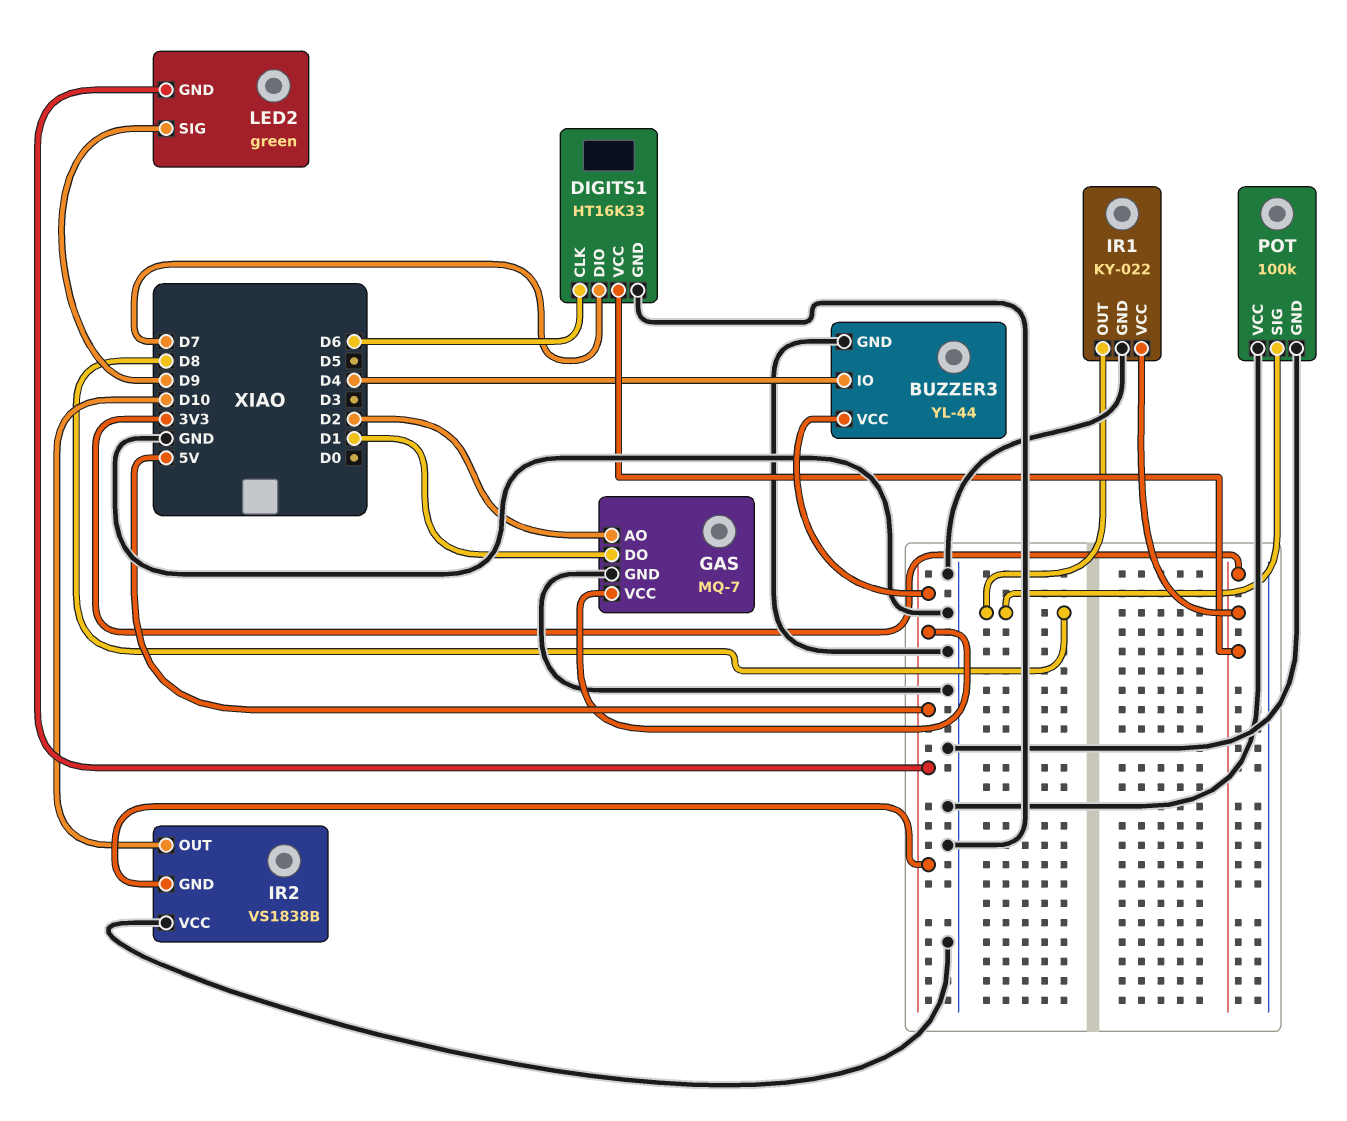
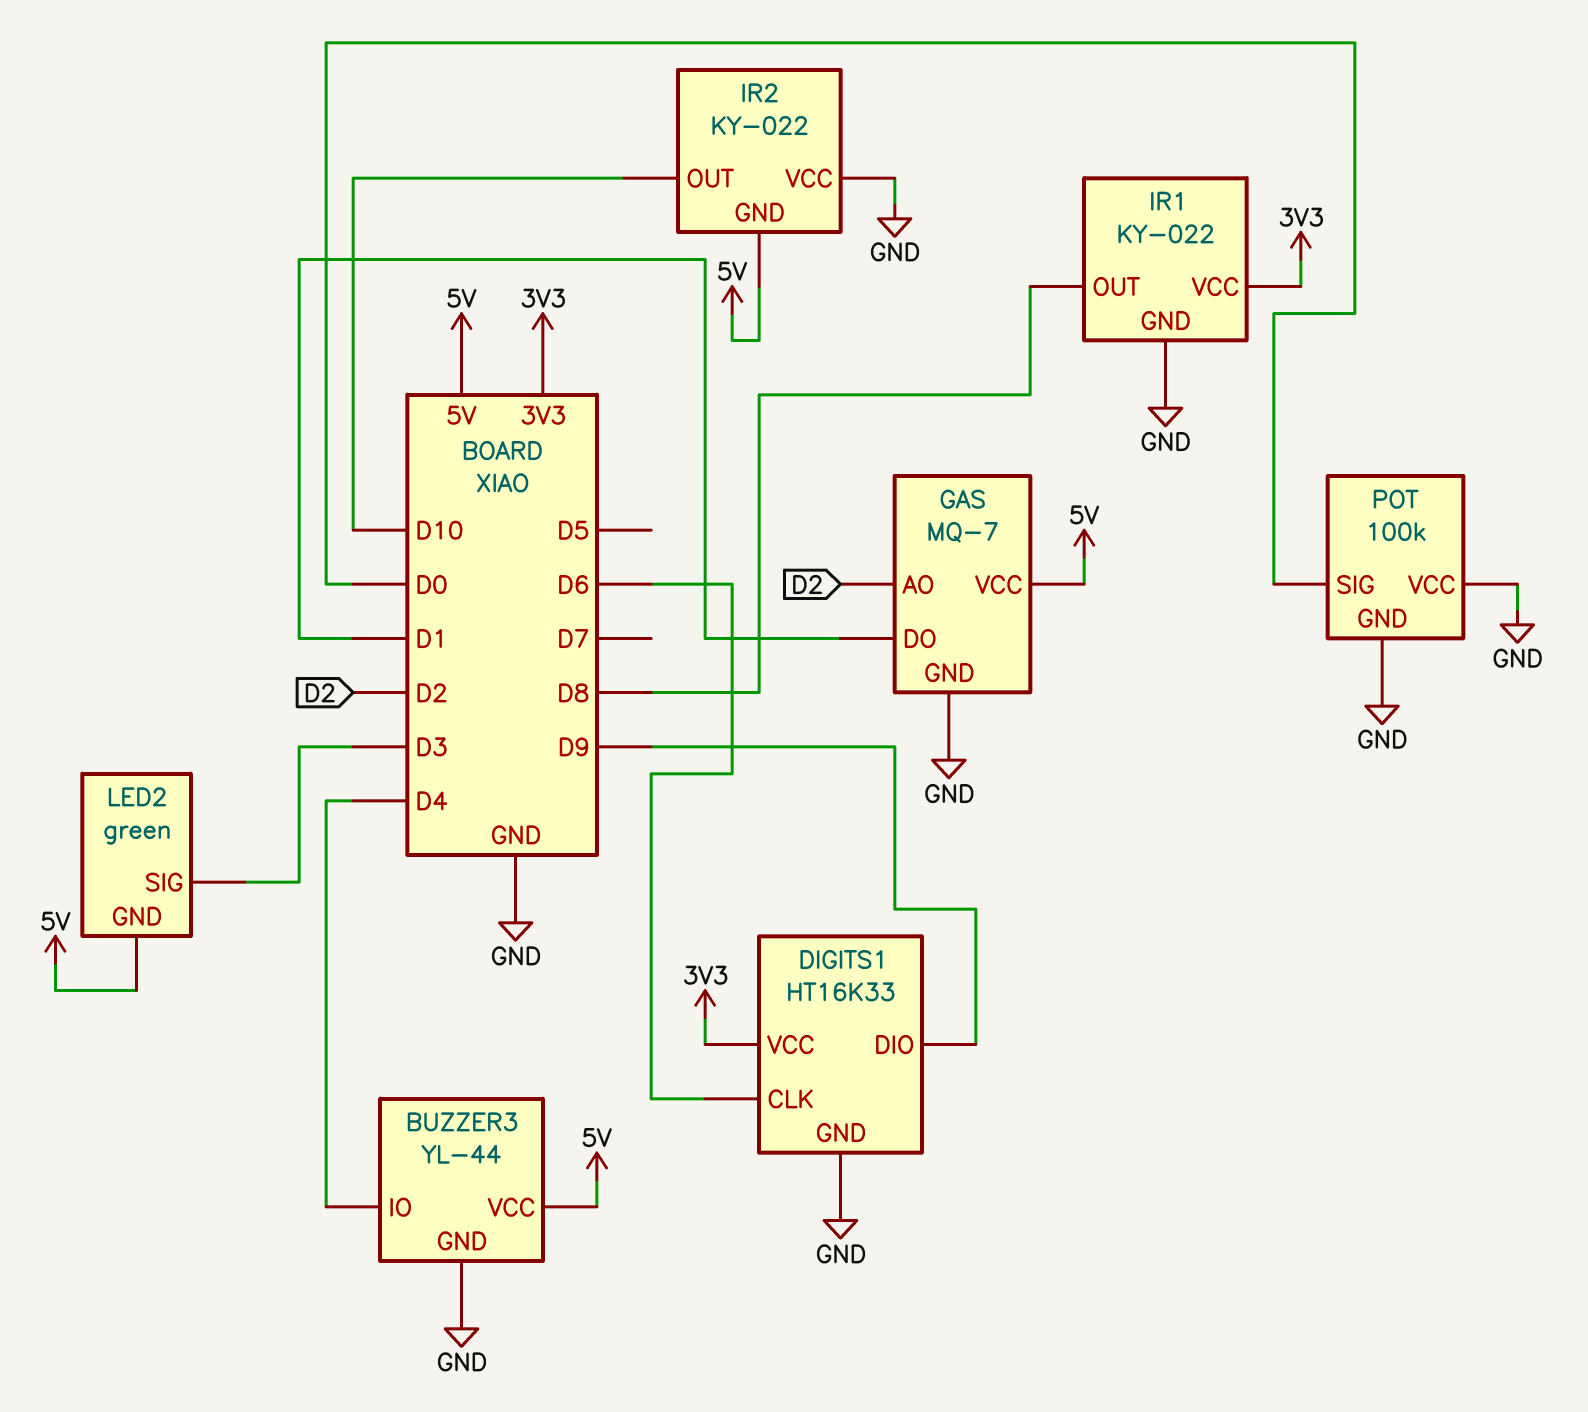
DIGITS1 pin DIO: D7 -> D9
IR2: VS1838B -> KY-022
LED2 pin SIG: D9 -> D3
POT pin SIG: D8 -> D0

